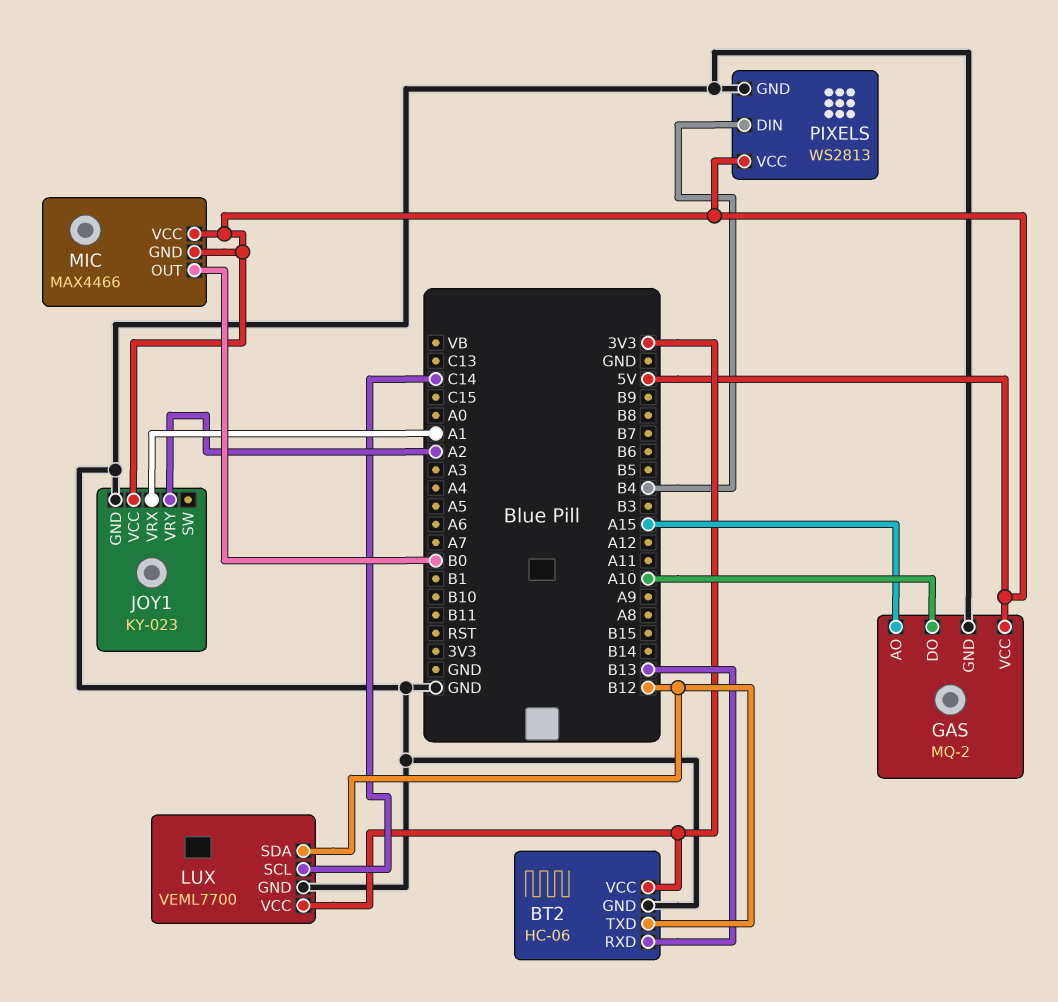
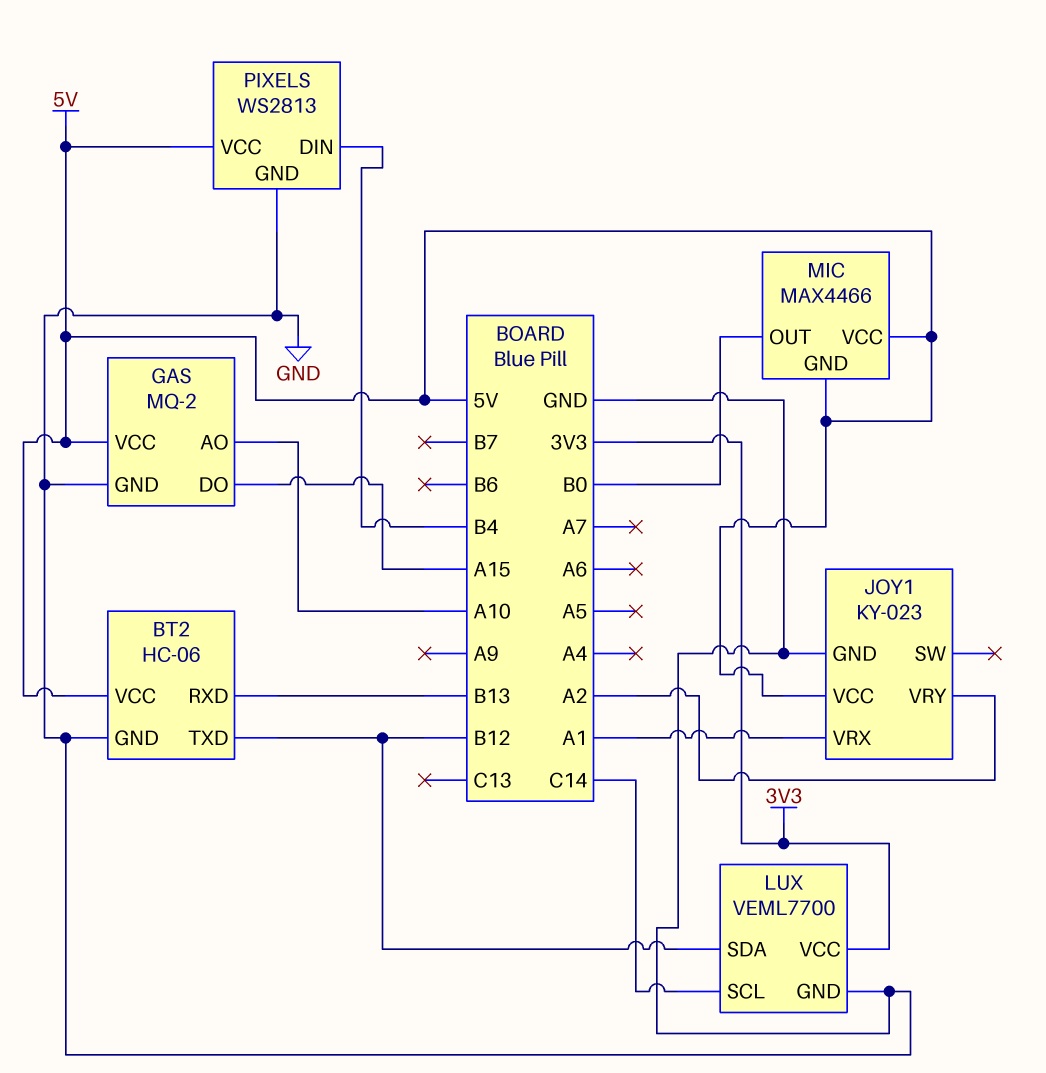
BT2 pin VCC: 3V3 -> 5V
GAS pin AO: A15 -> A10
GAS pin DO: A10 -> A15

